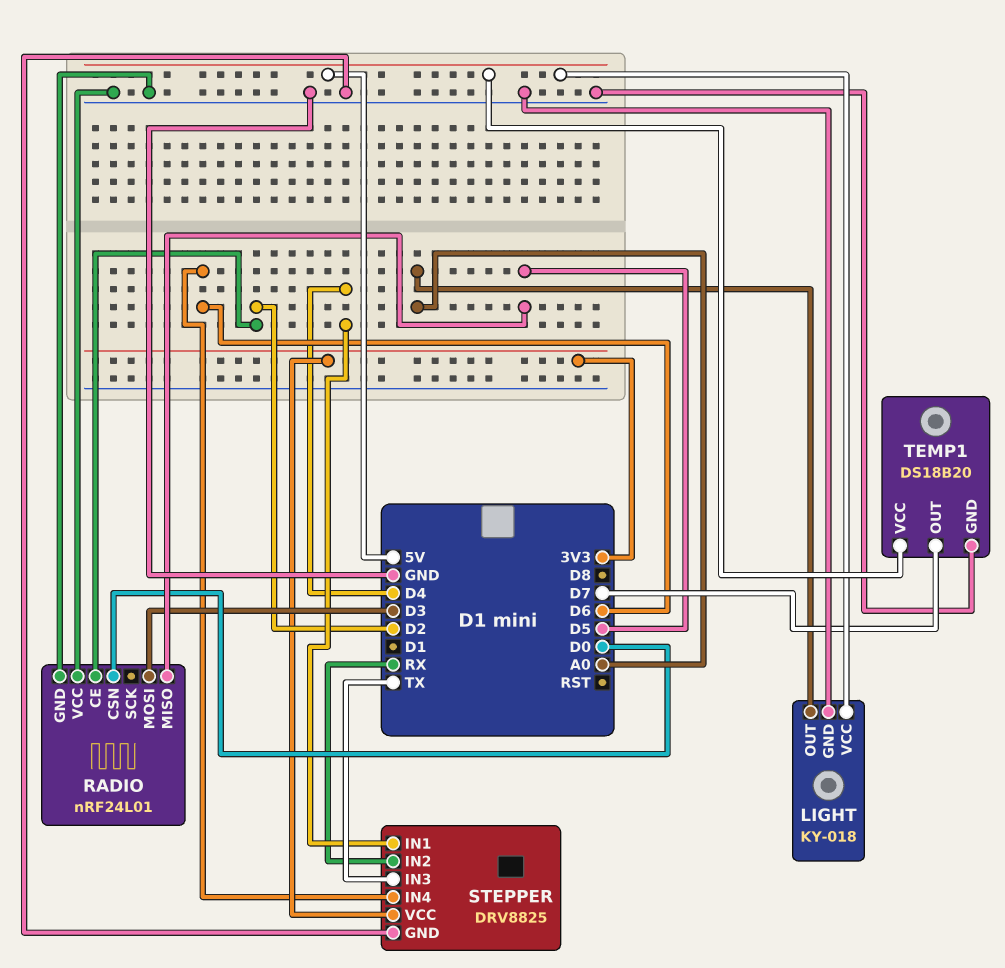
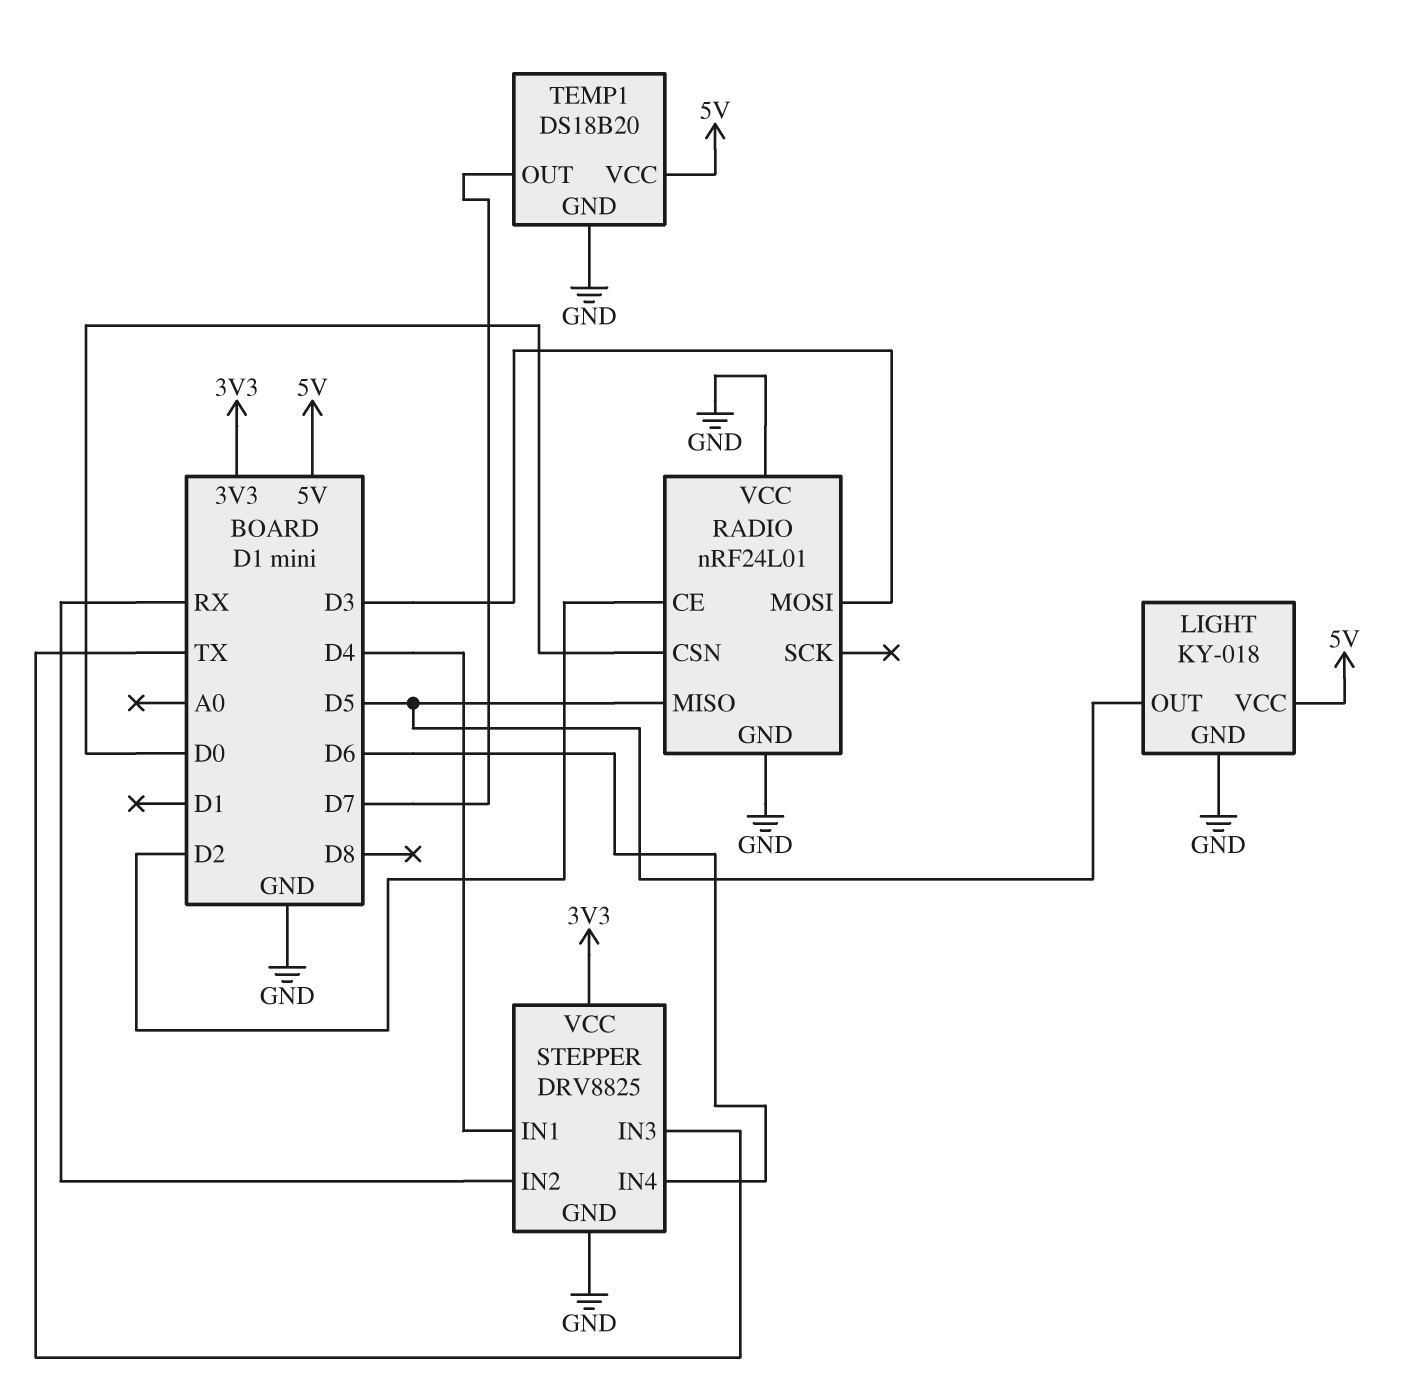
LIGHT pin OUT: A0 -> D5

